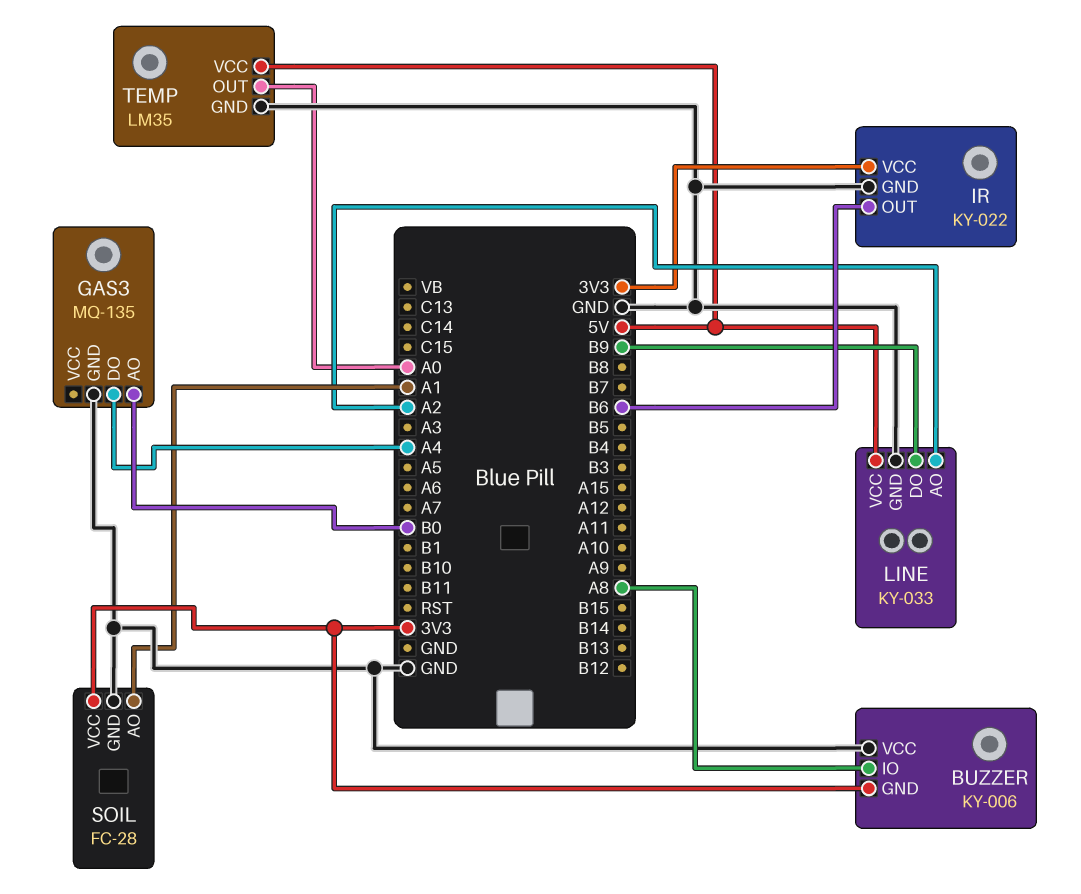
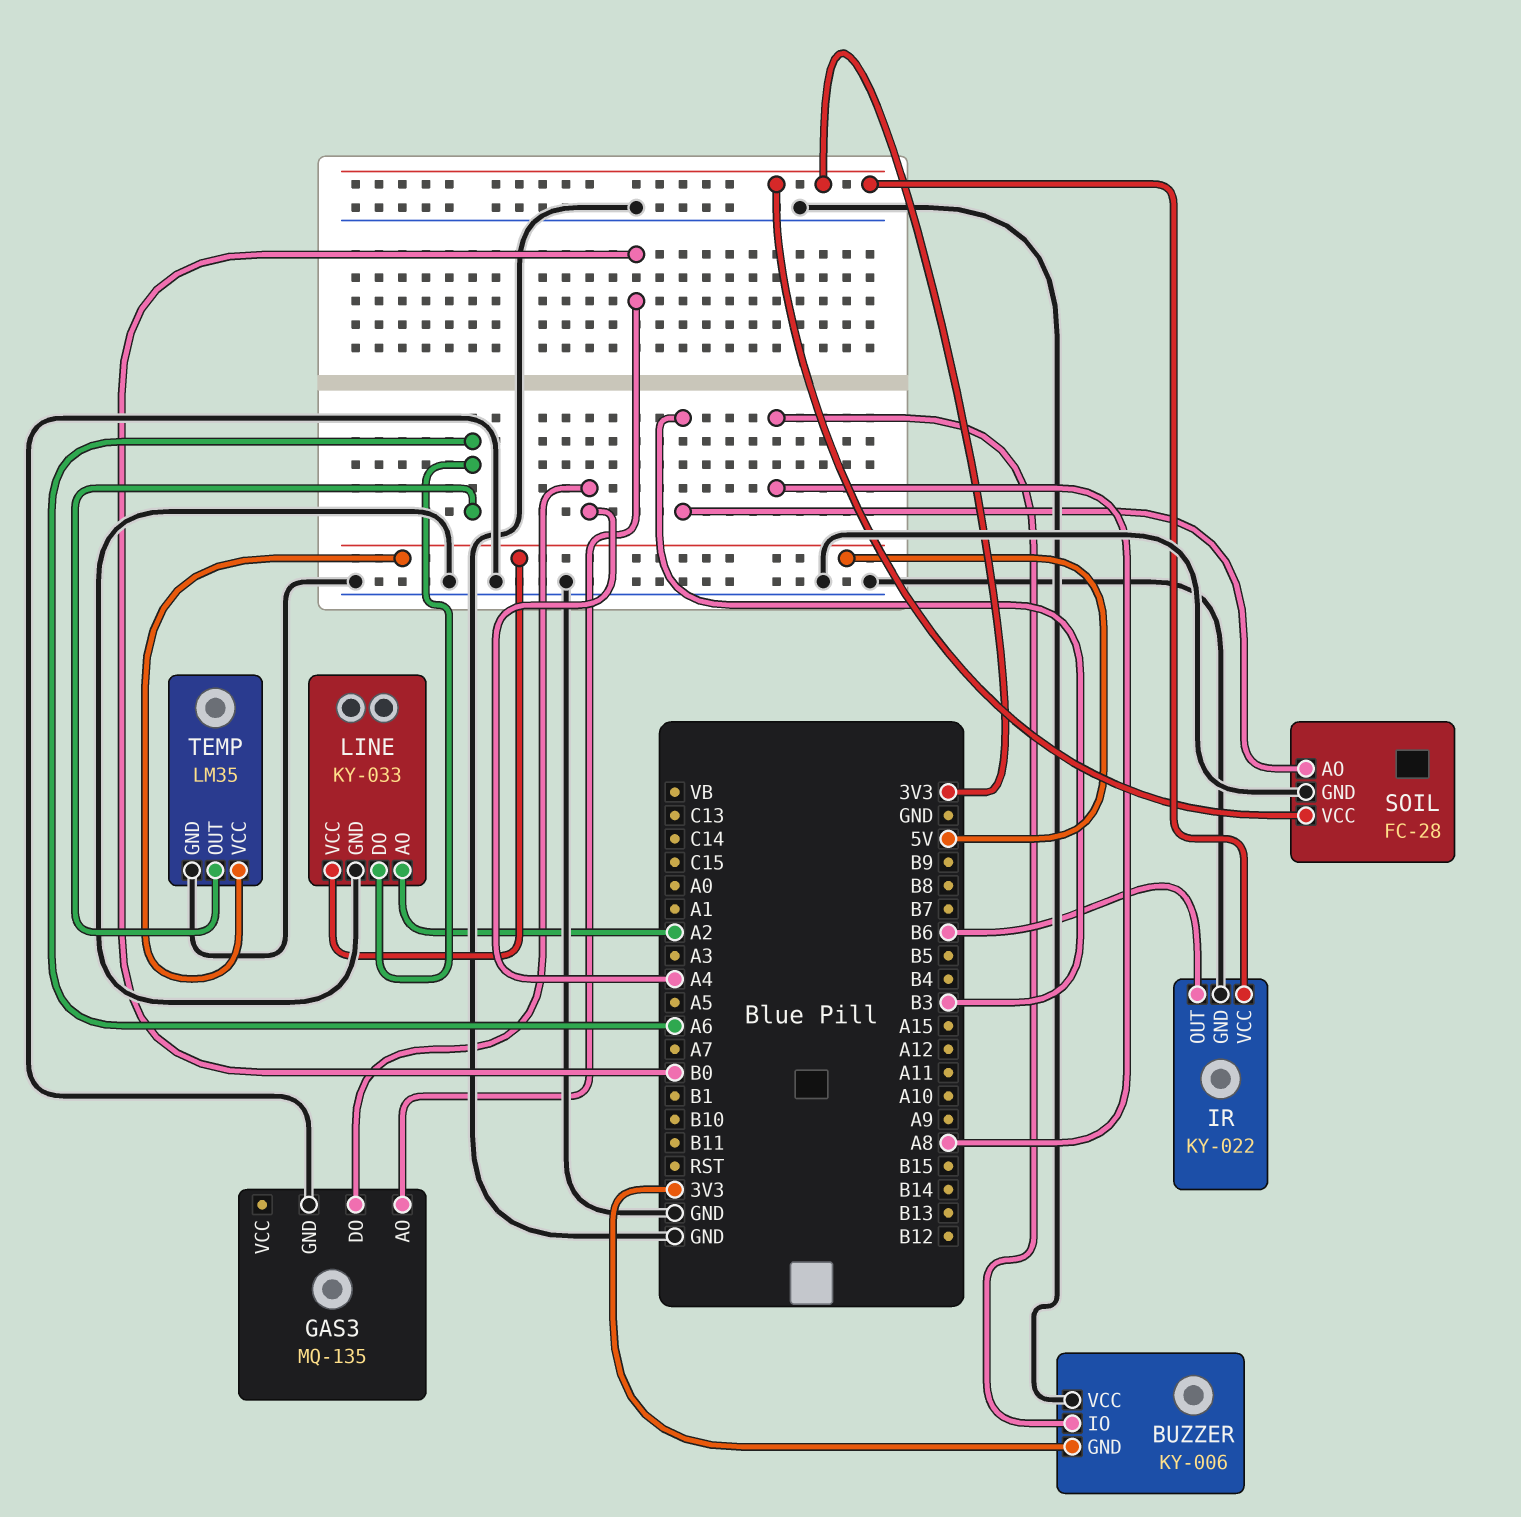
LINE pin DO: B9 -> A6
SOIL pin AO: A1 -> B3
TEMP pin OUT: A0 -> A6

